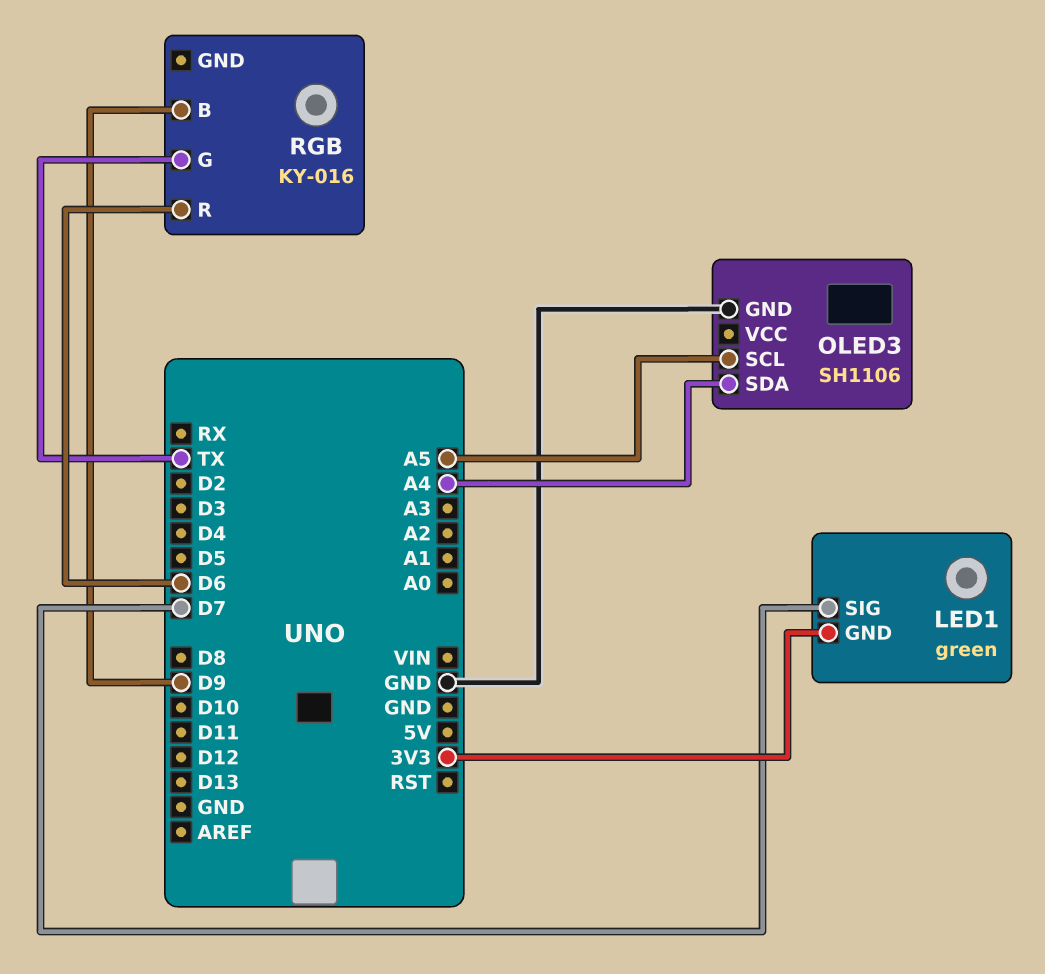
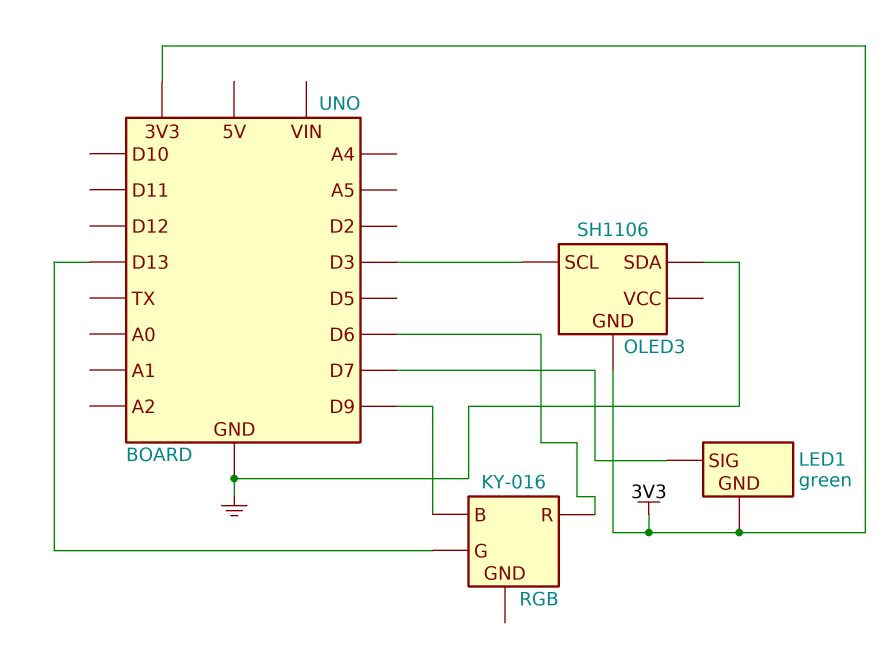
OLED3 pin GND: GND -> 3V3
OLED3 pin SCL: A5 -> D3
OLED3 pin SDA: A4 -> GND
RGB pin G: TX -> D13

